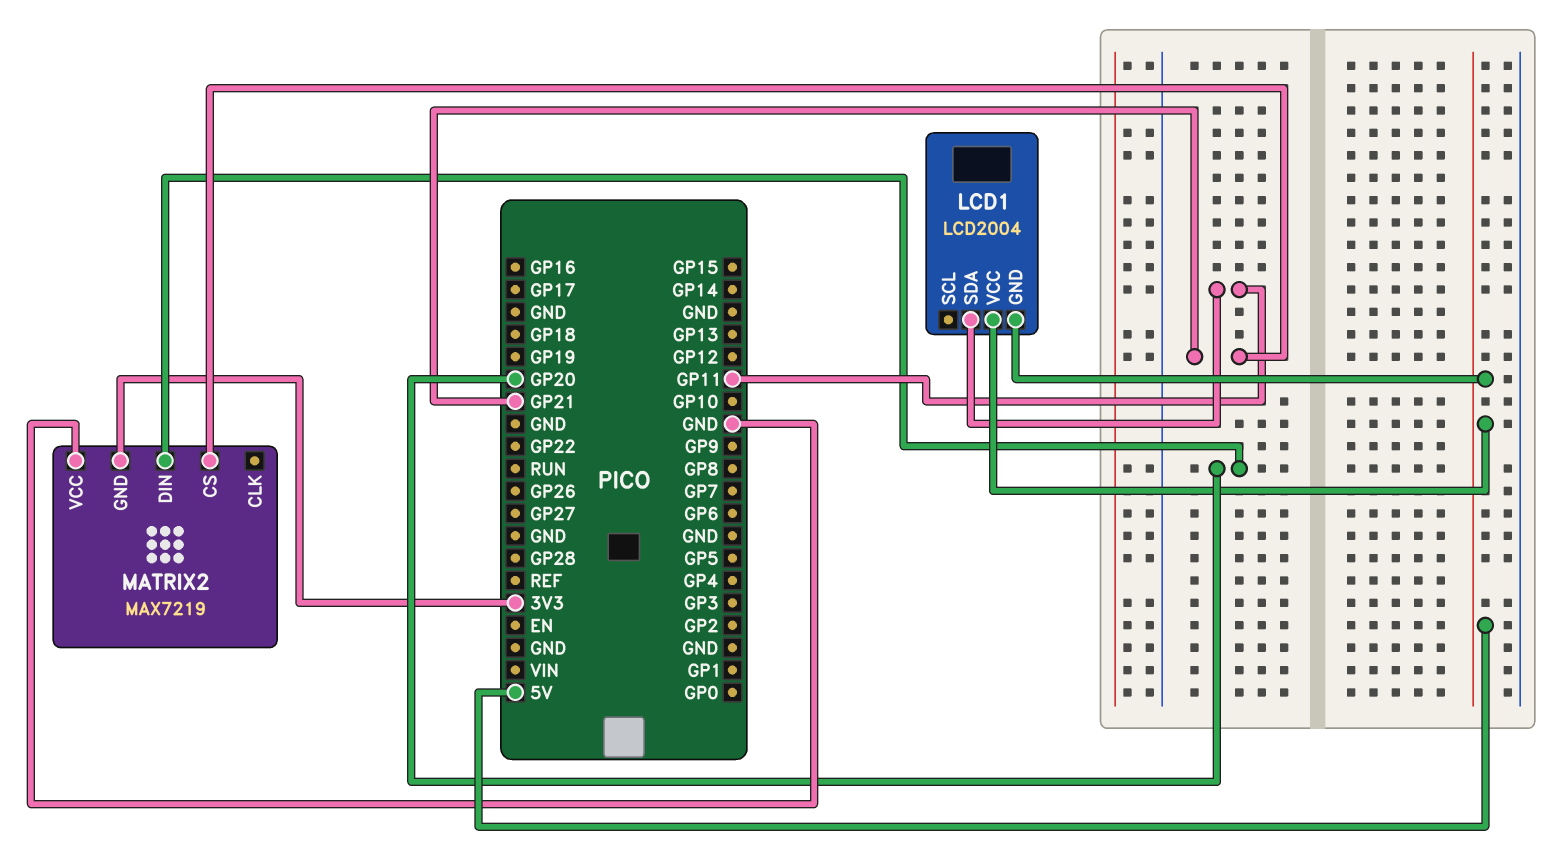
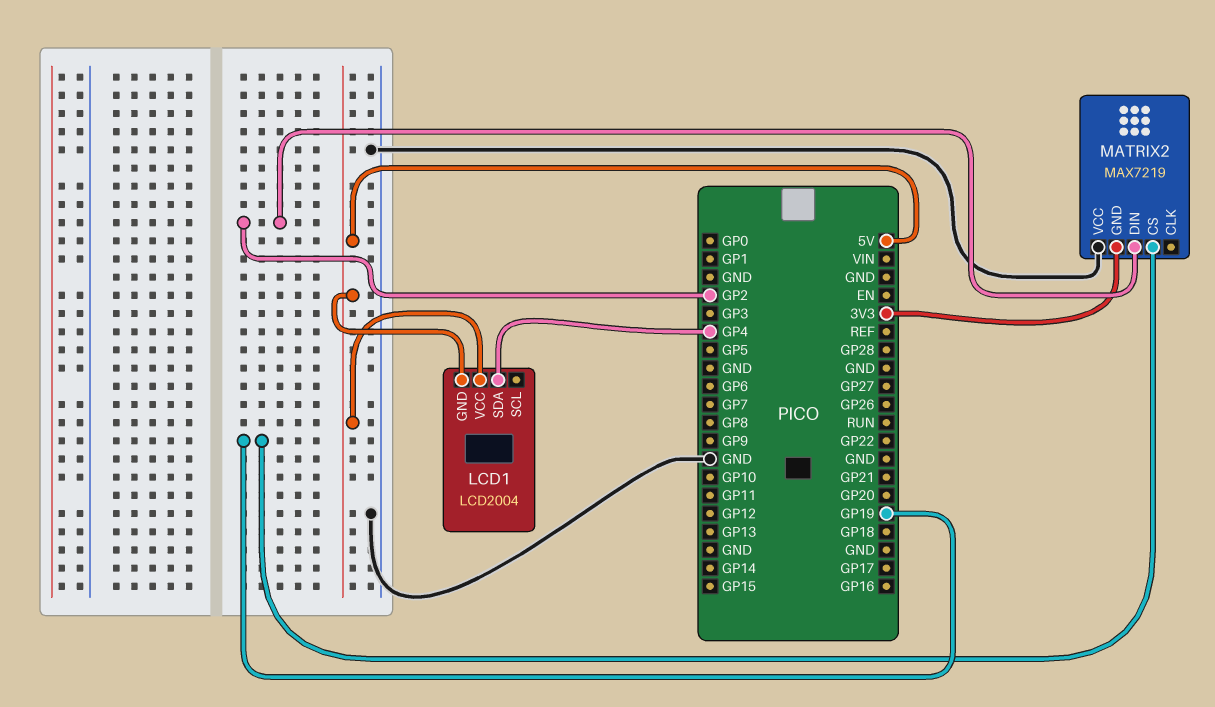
LCD1 pin SDA: GP11 -> GP4
MATRIX2 pin CS: GP21 -> GP19
MATRIX2 pin DIN: GP20 -> GP2

